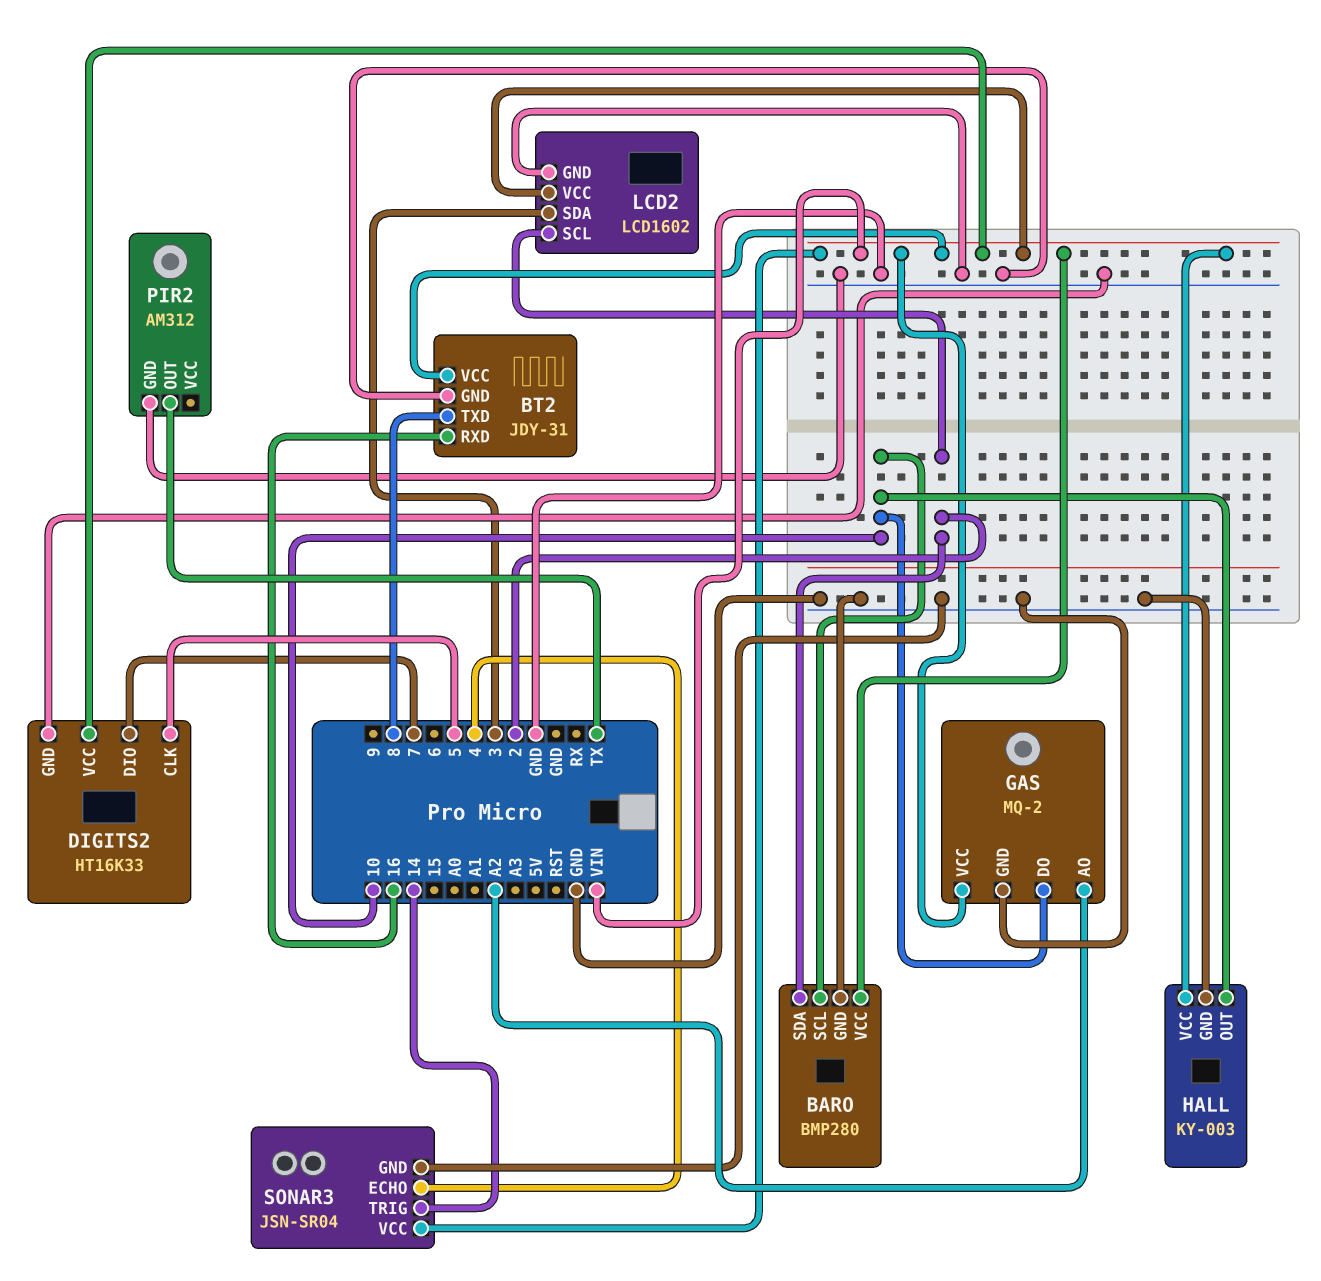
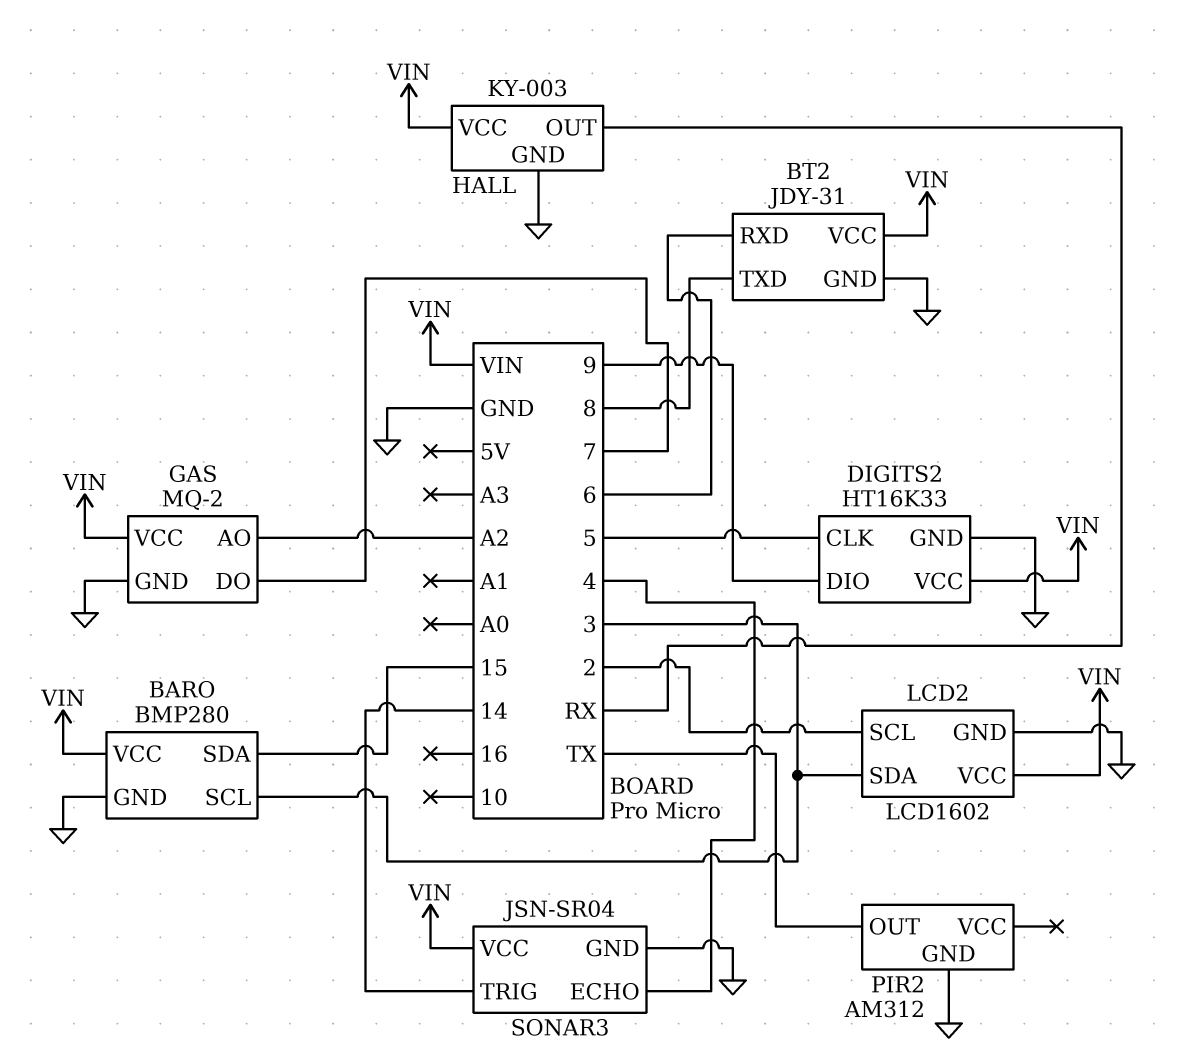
BARO pin SCL: 10 -> 3
BARO pin SDA: 2 -> 15
BT2 pin RXD: 16 -> 6
DIGITS2 pin DIO: 7 -> 9
GAS pin DO: 10 -> 7
HALL pin OUT: 10 -> RX

